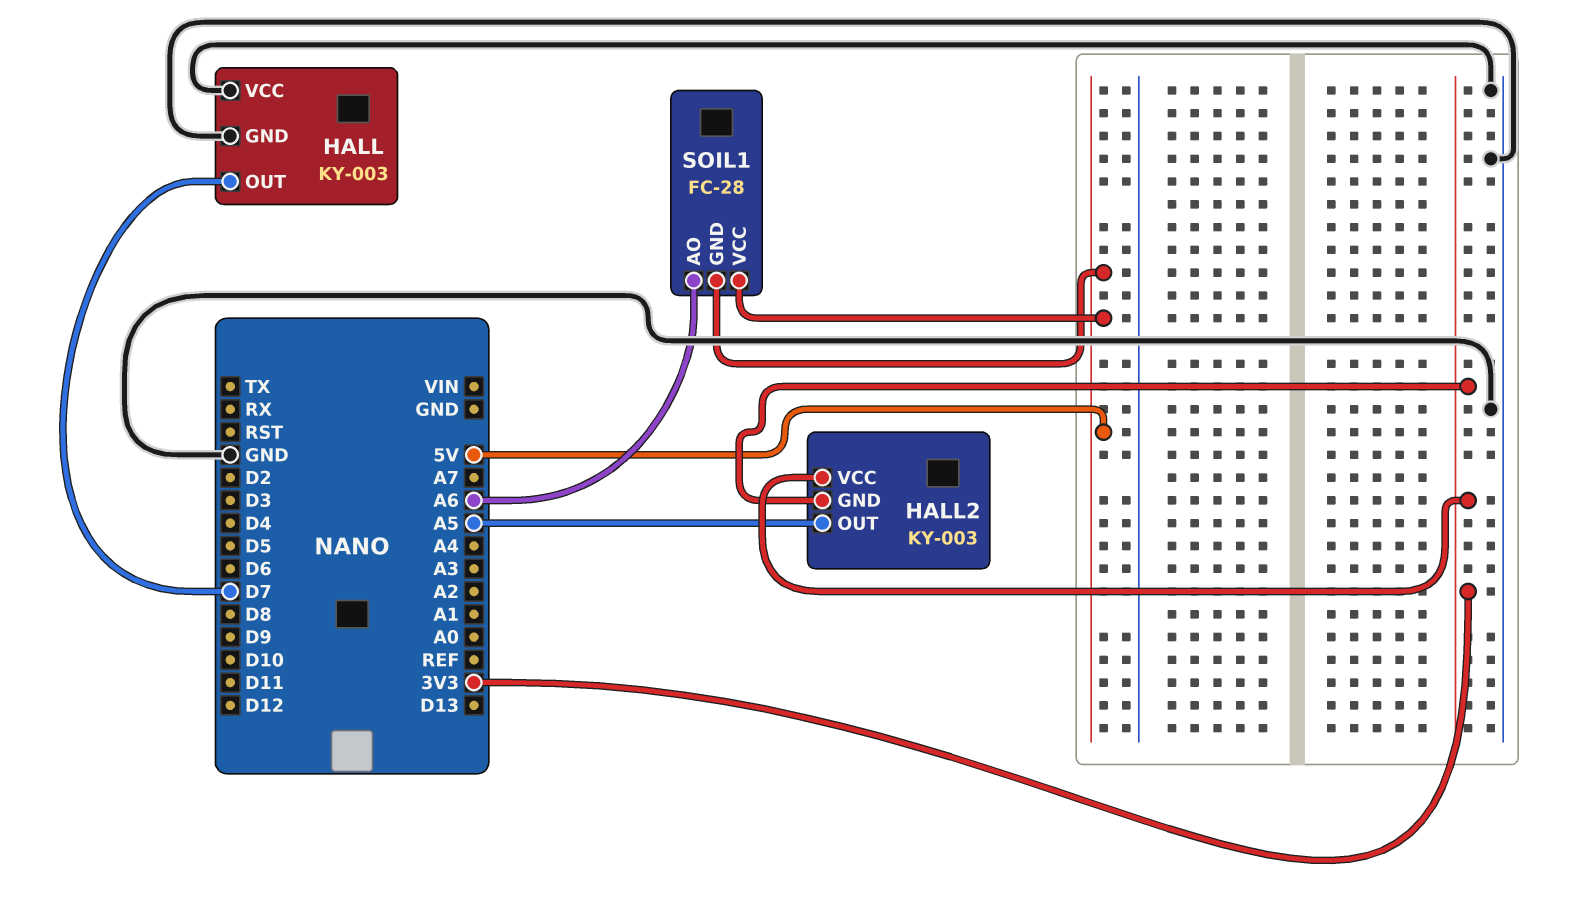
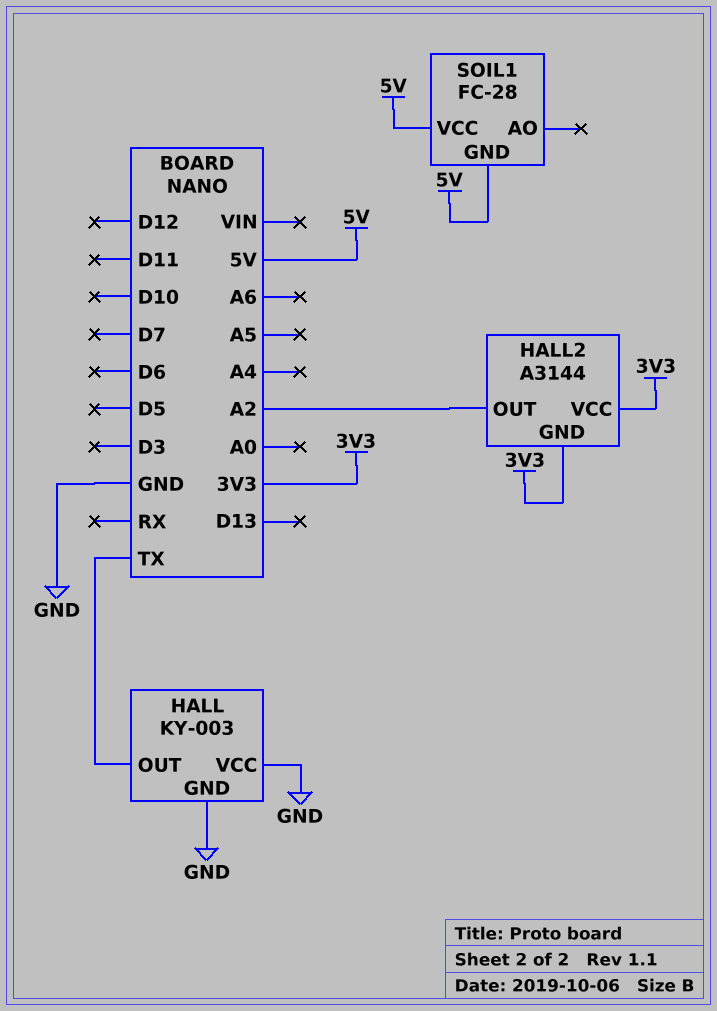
HALL pin OUT: D7 -> TX
HALL2: KY-003 -> A3144
HALL2 pin OUT: A5 -> A2
SOIL1 pin AO: A6 -> none

